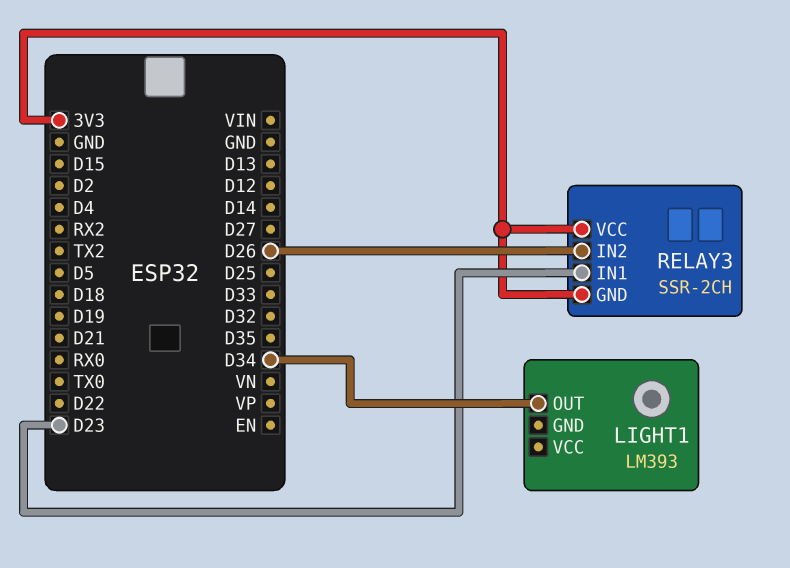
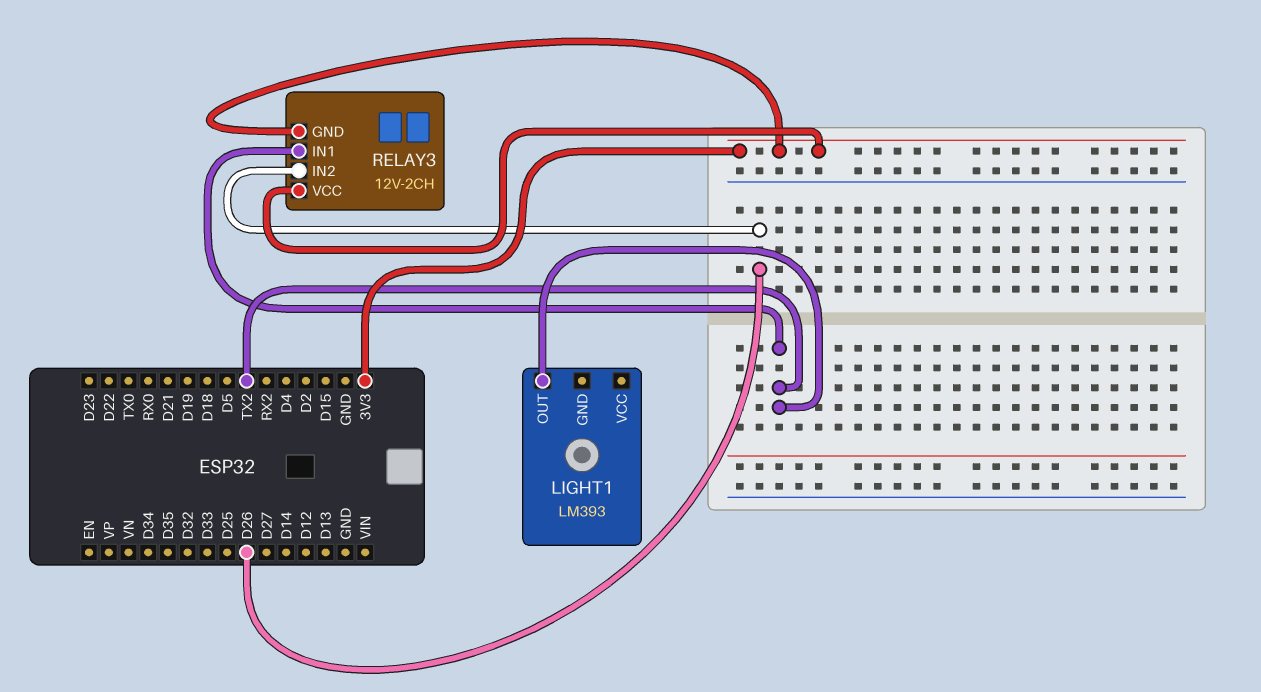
LIGHT1 pin OUT: D34 -> TX2
RELAY3: SSR-2CH -> 12V-2CH
RELAY3 pin IN1: D23 -> TX2

